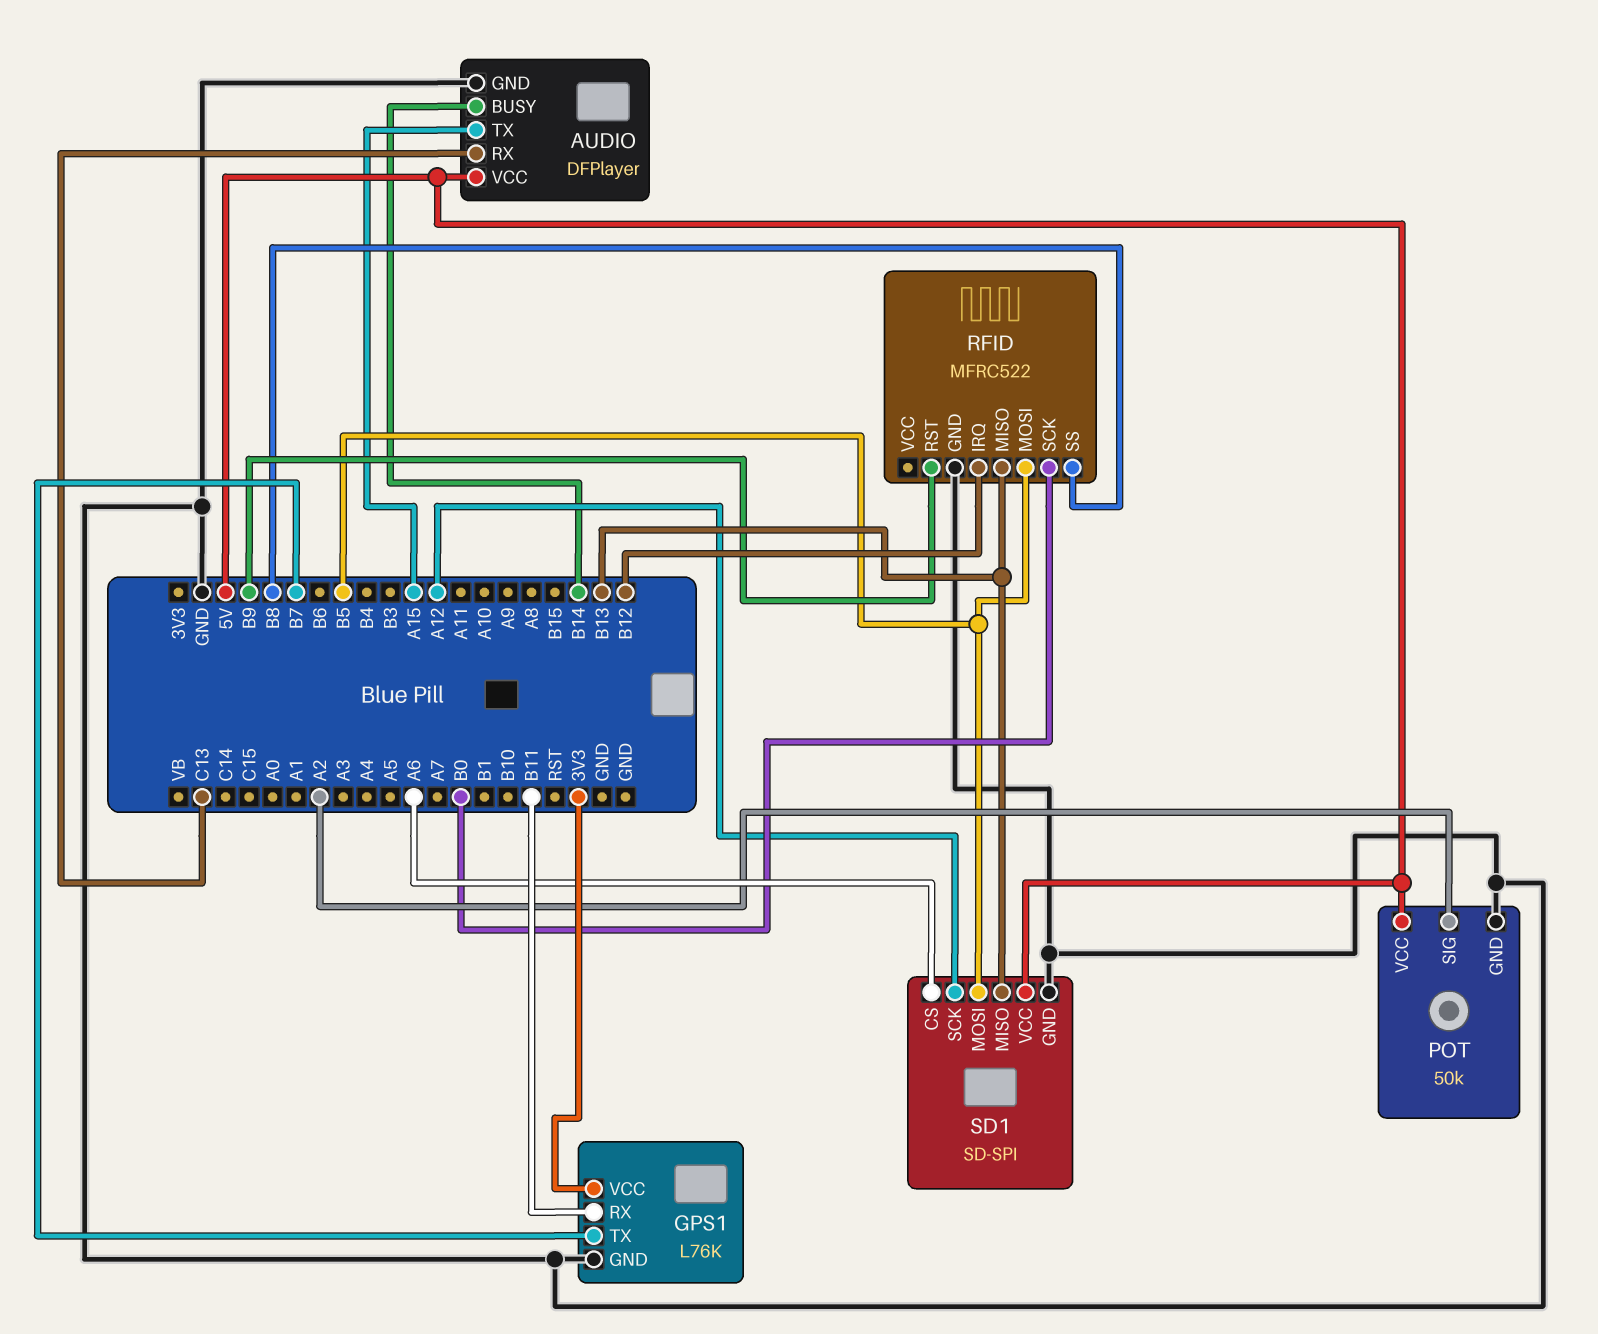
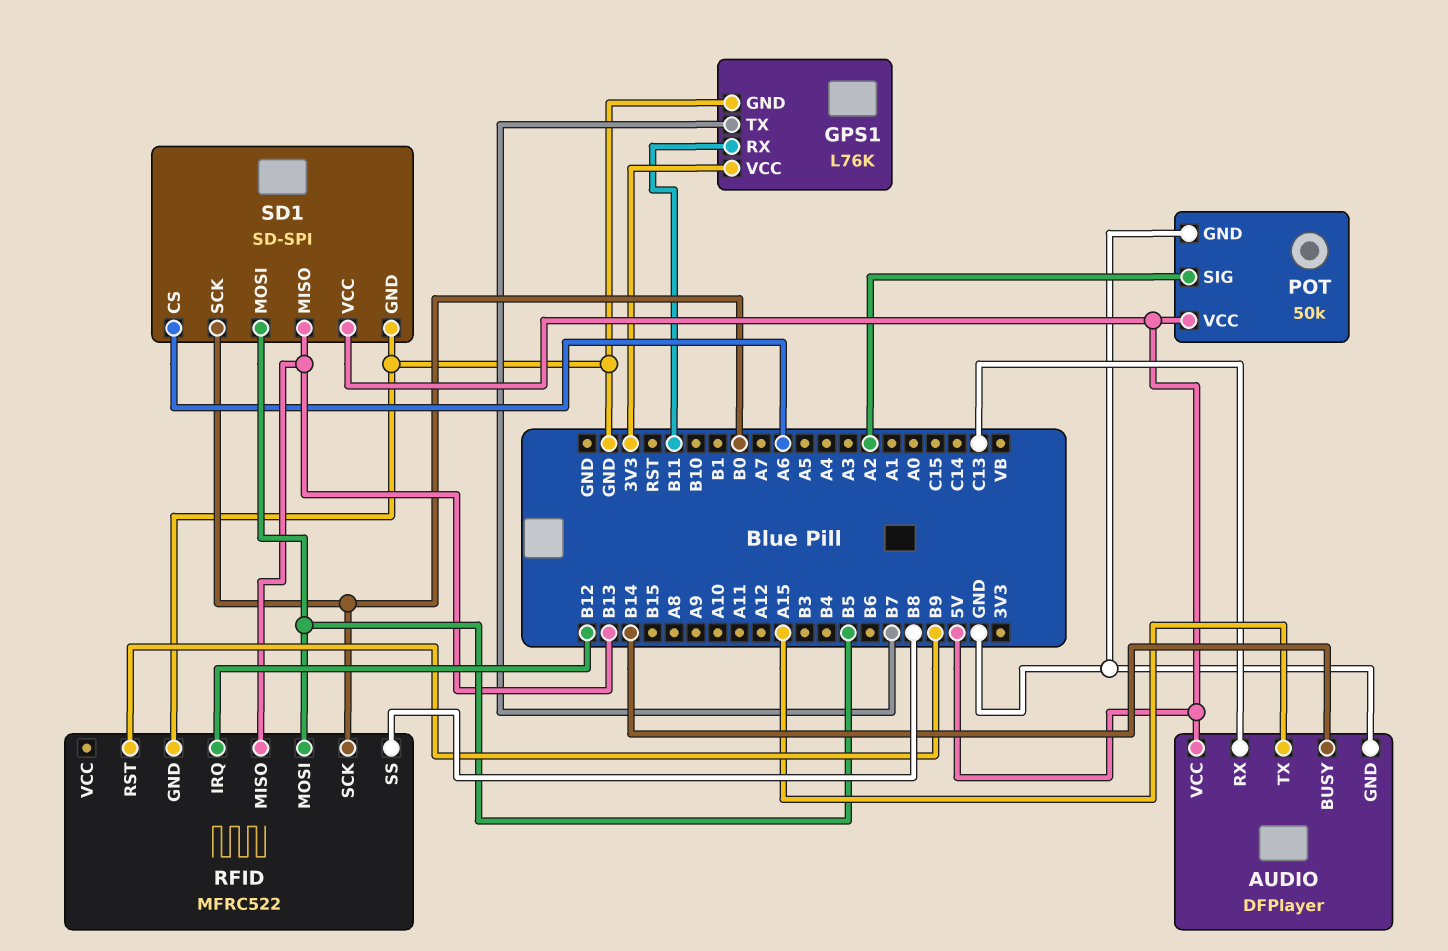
SD1 pin SCK: A12 -> B0

